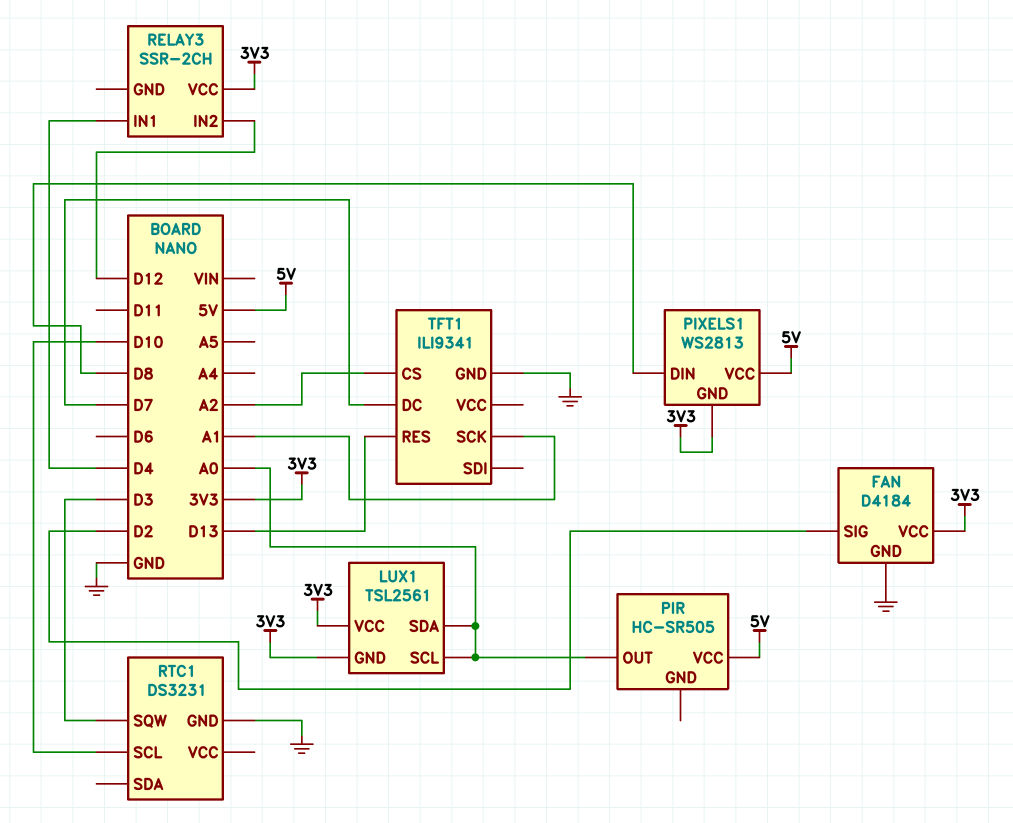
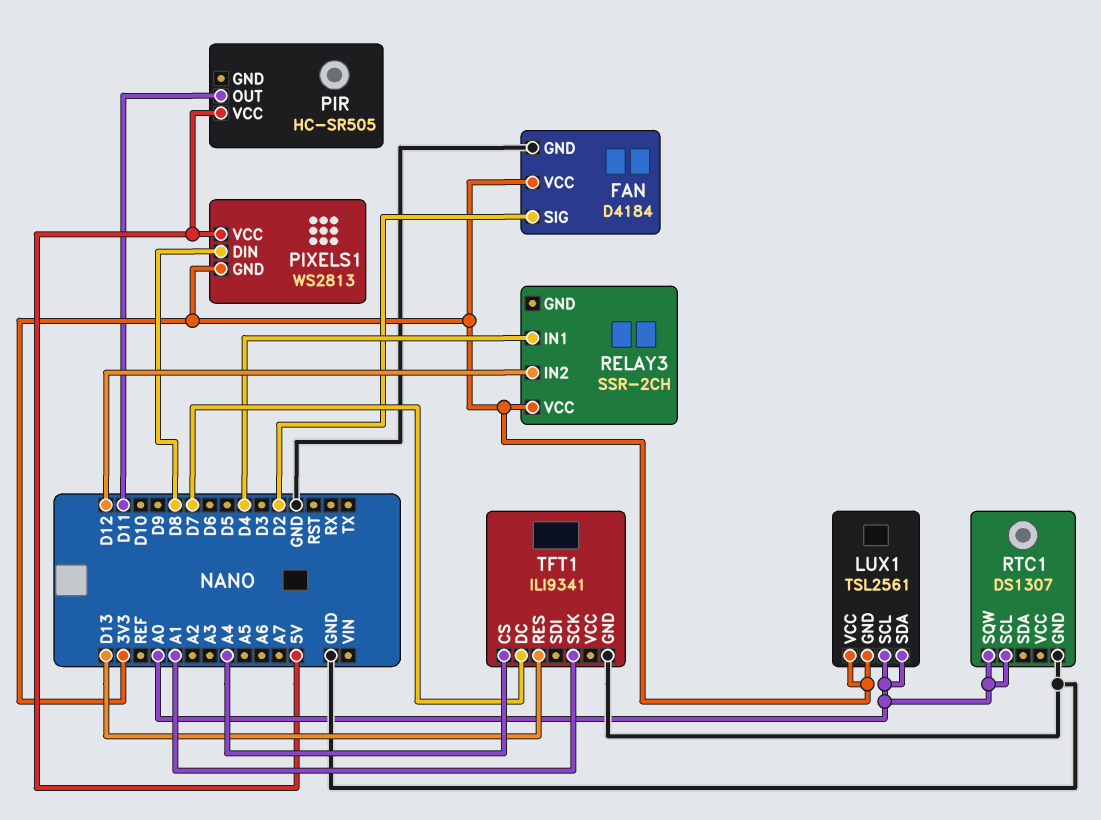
PIR pin OUT: A0 -> D11
RTC1: DS3231 -> DS1307
RTC1 pin SCL: D10 -> A0
RTC1 pin SQW: D3 -> A0
TFT1 pin CS: A2 -> A4

